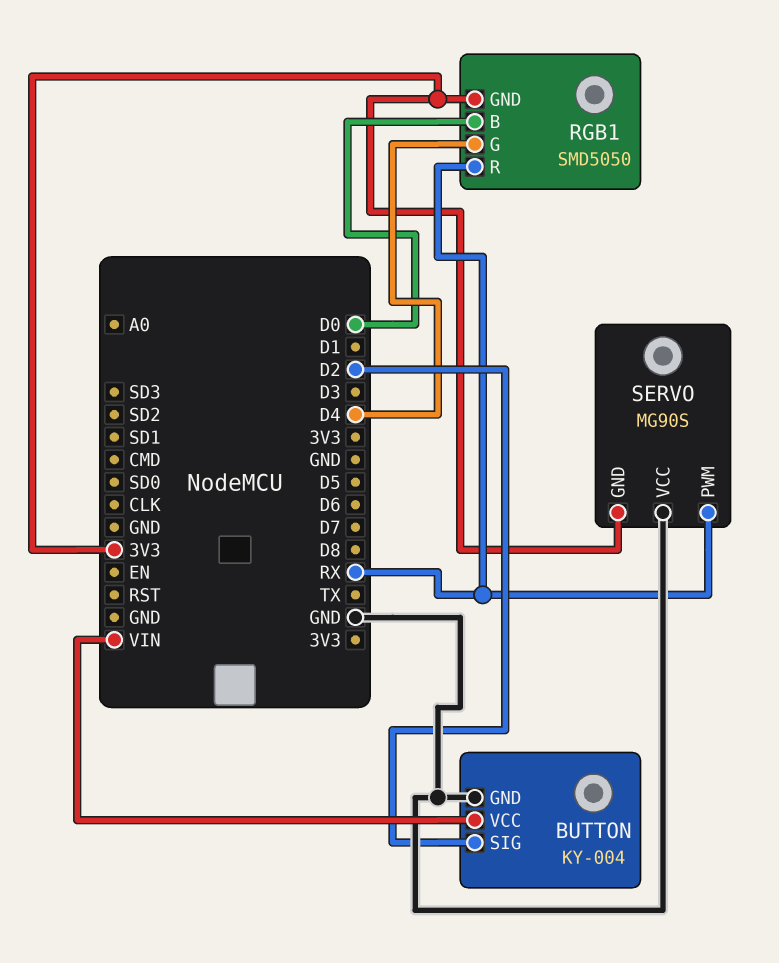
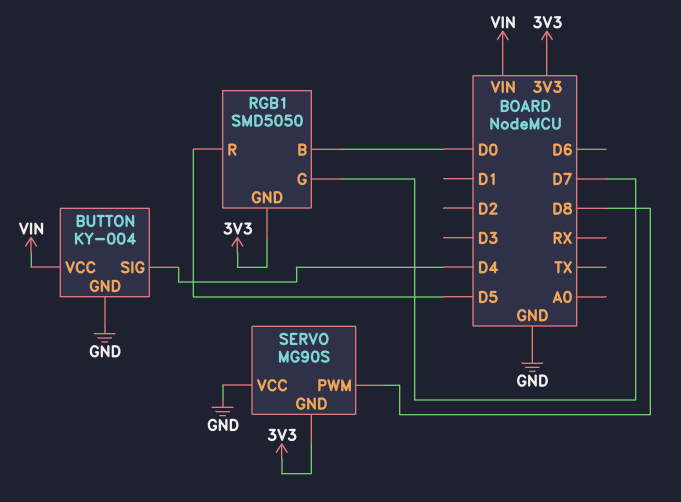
BUTTON pin SIG: D2 -> D4
RGB1 pin G: D4 -> D7
RGB1 pin R: RX -> D5
SERVO pin PWM: RX -> D8

